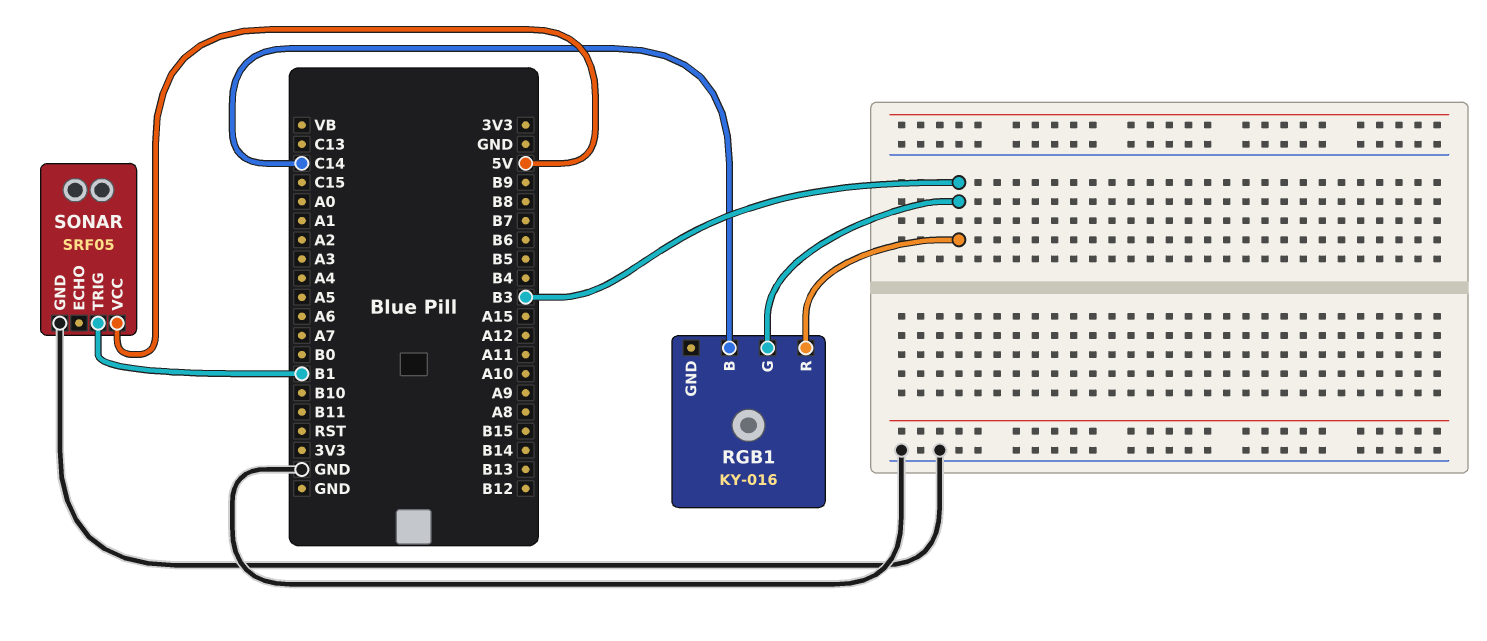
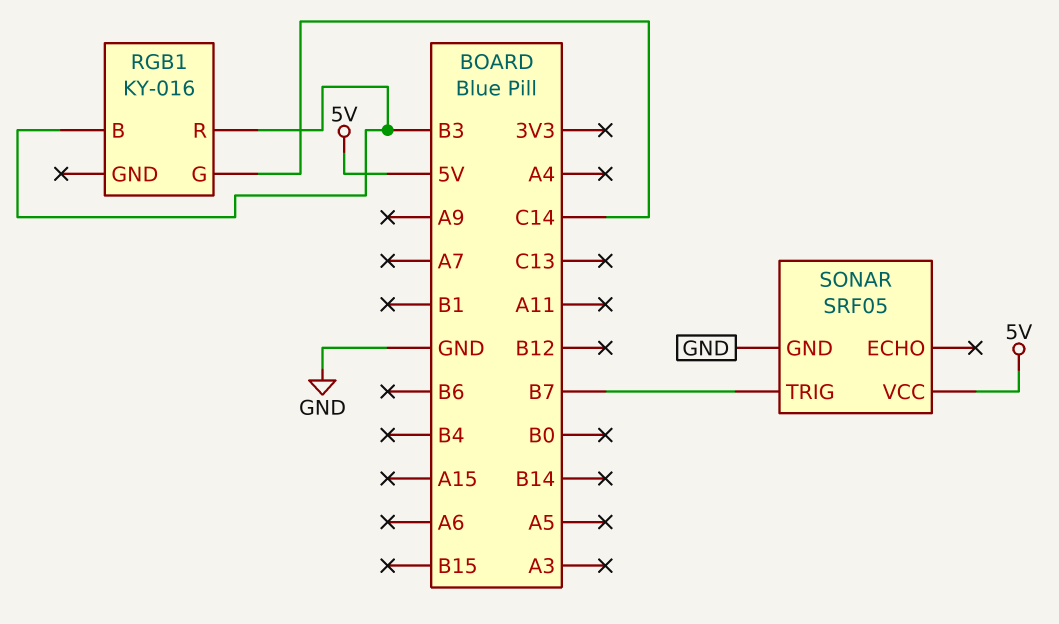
RGB1 pin B: C14 -> B3
RGB1 pin G: B3 -> C14
SONAR pin TRIG: B1 -> B7

